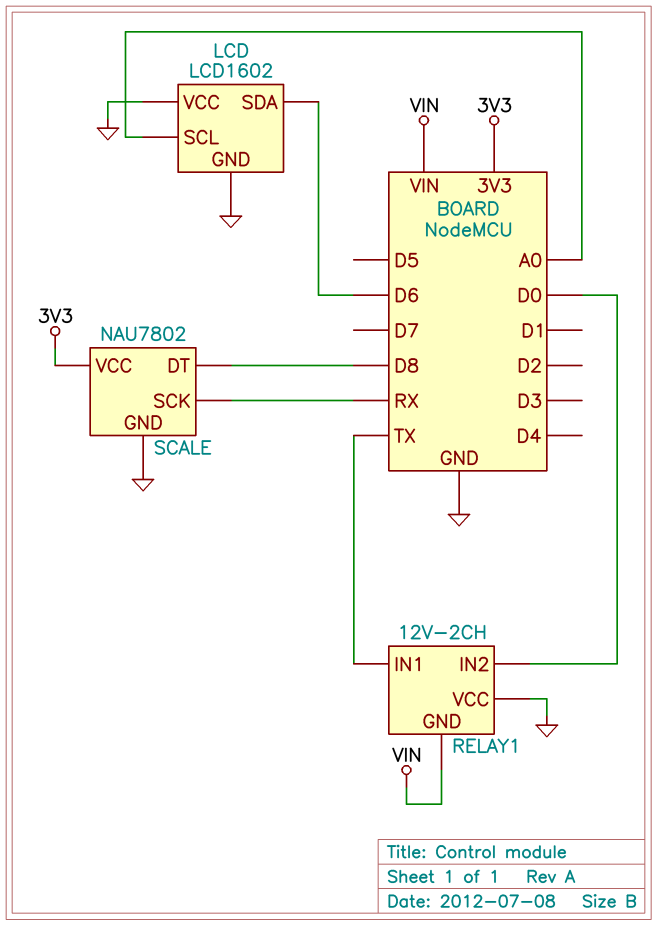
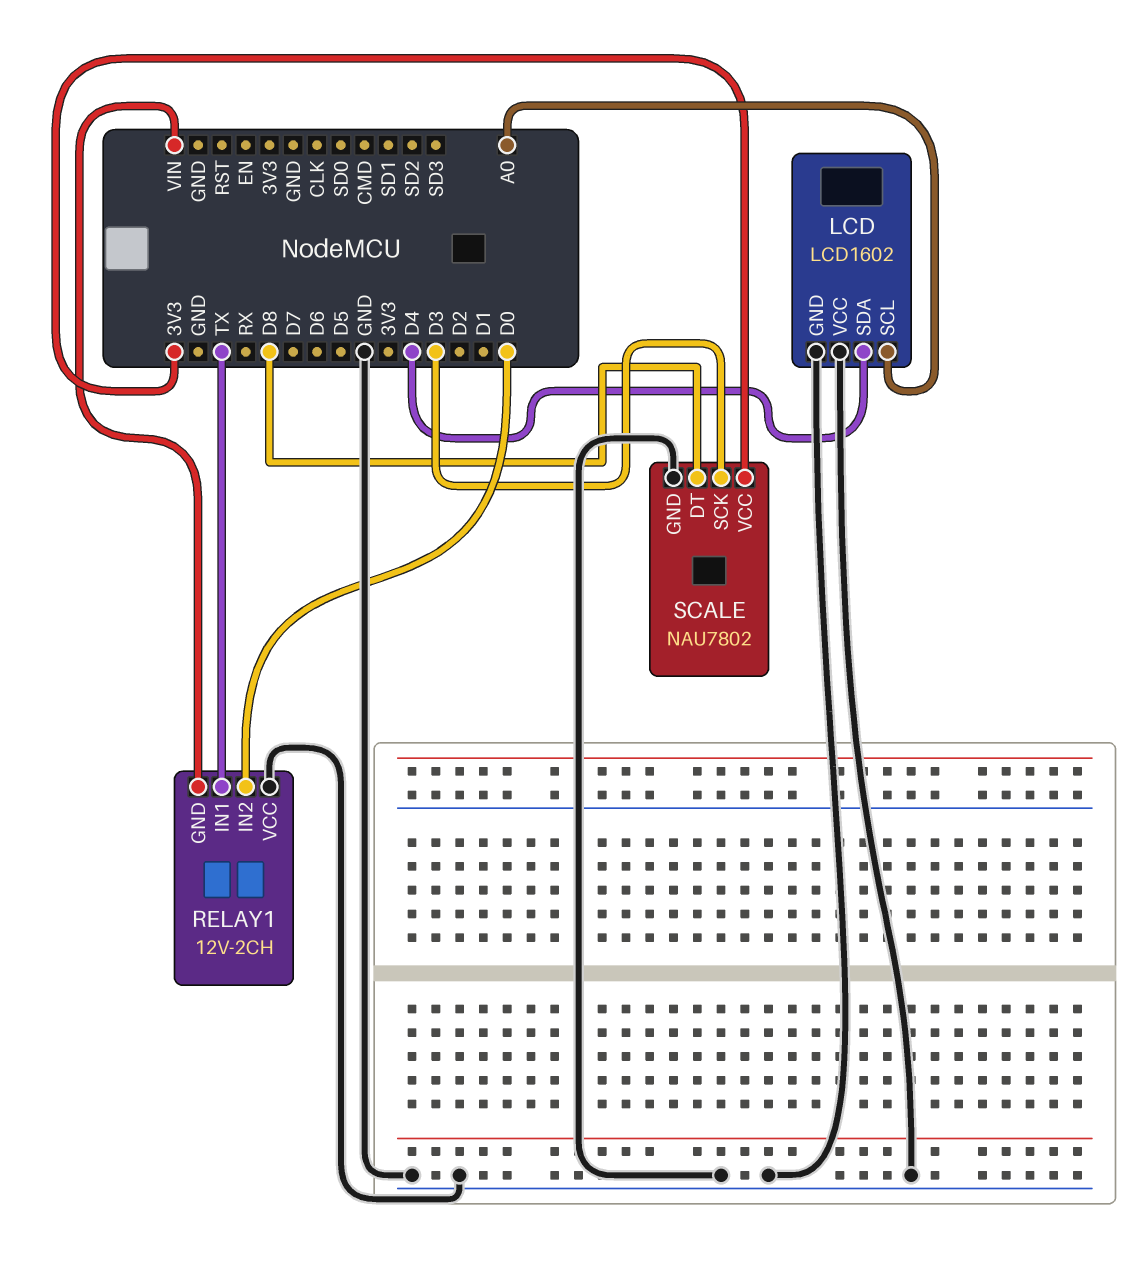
LCD pin SDA: D6 -> D4
SCALE pin SCK: RX -> D3

